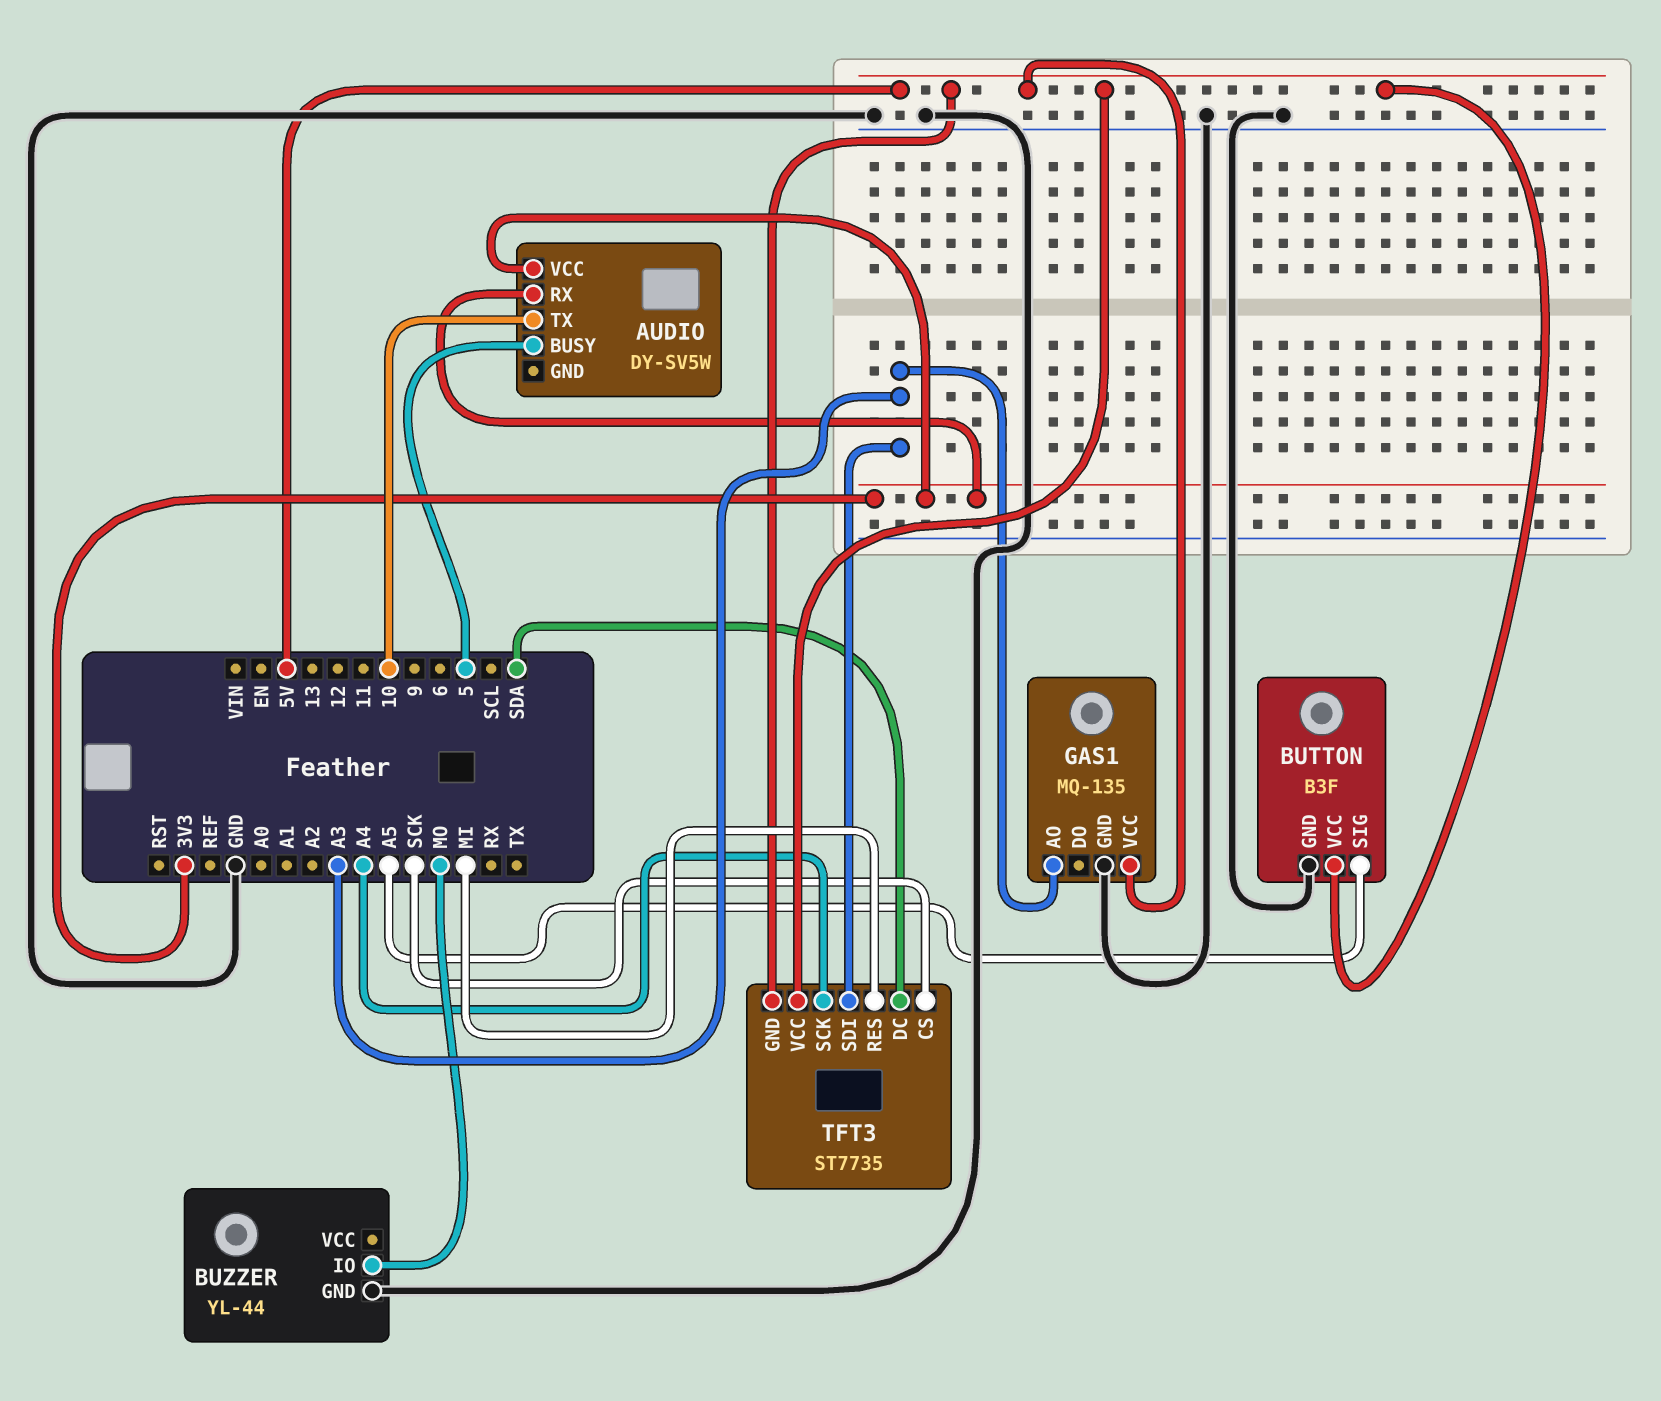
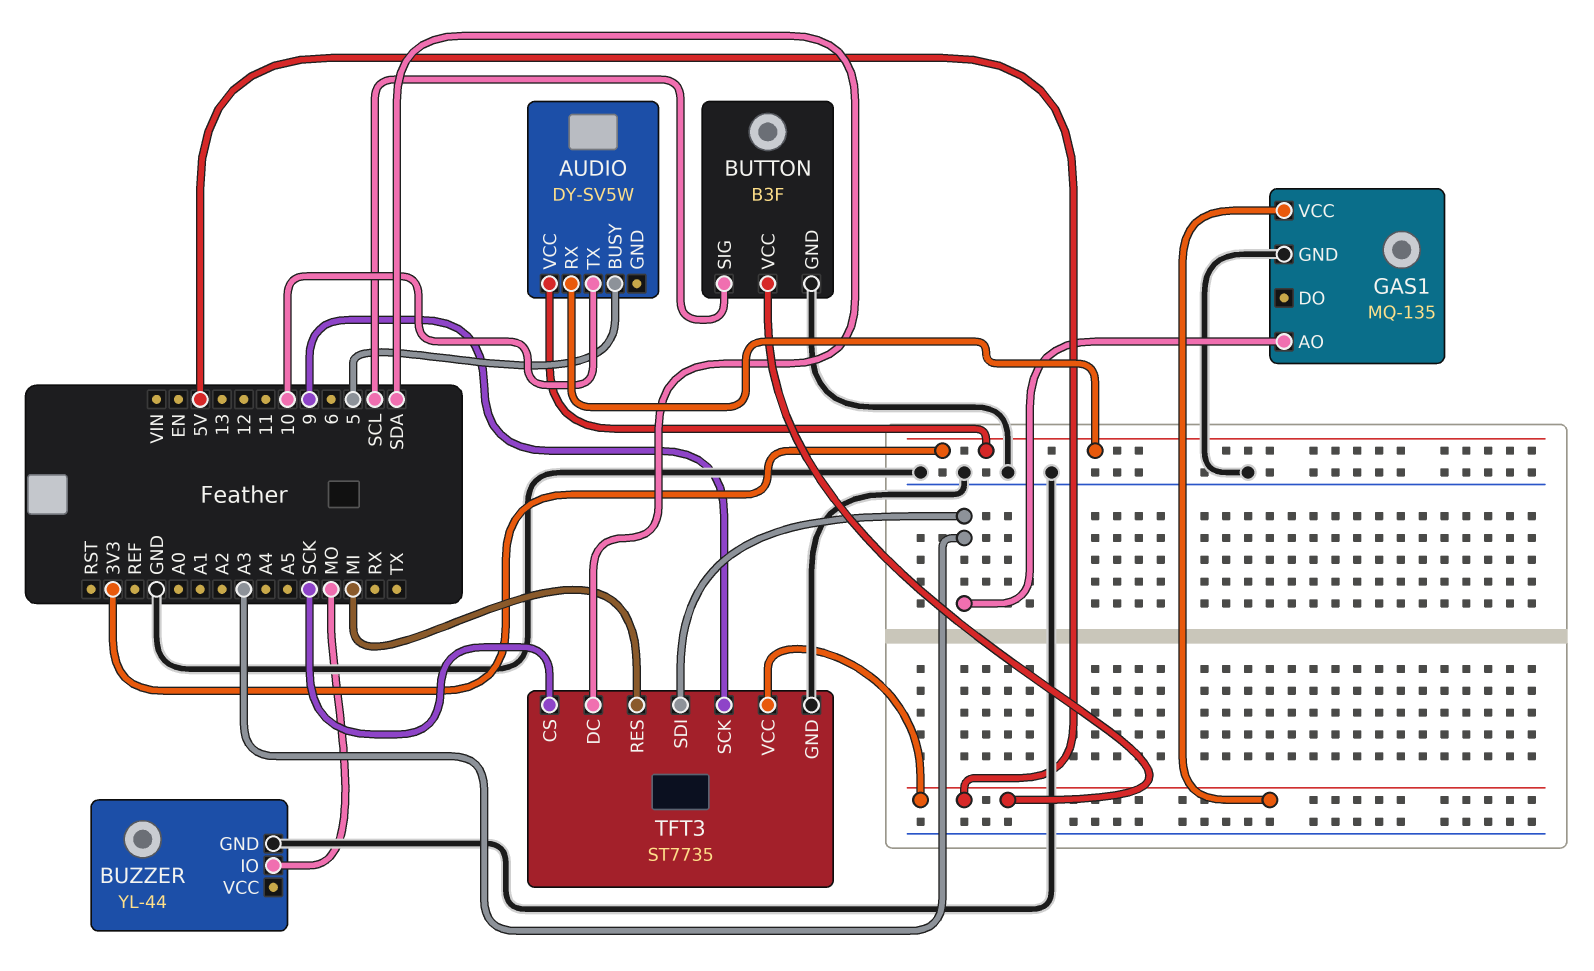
BUTTON pin SIG: A5 -> SCL
TFT3 pin GND: 5V -> GND
TFT3 pin SCK: A4 -> 9

